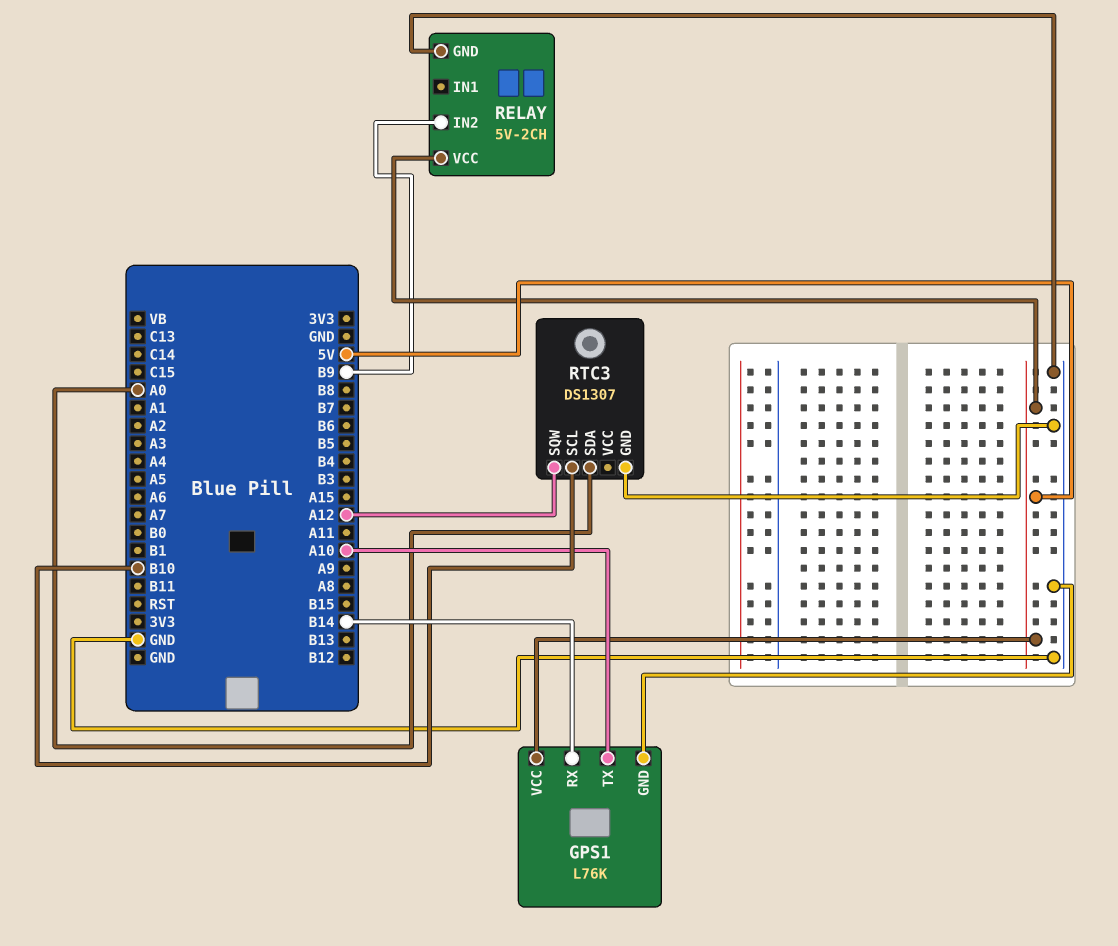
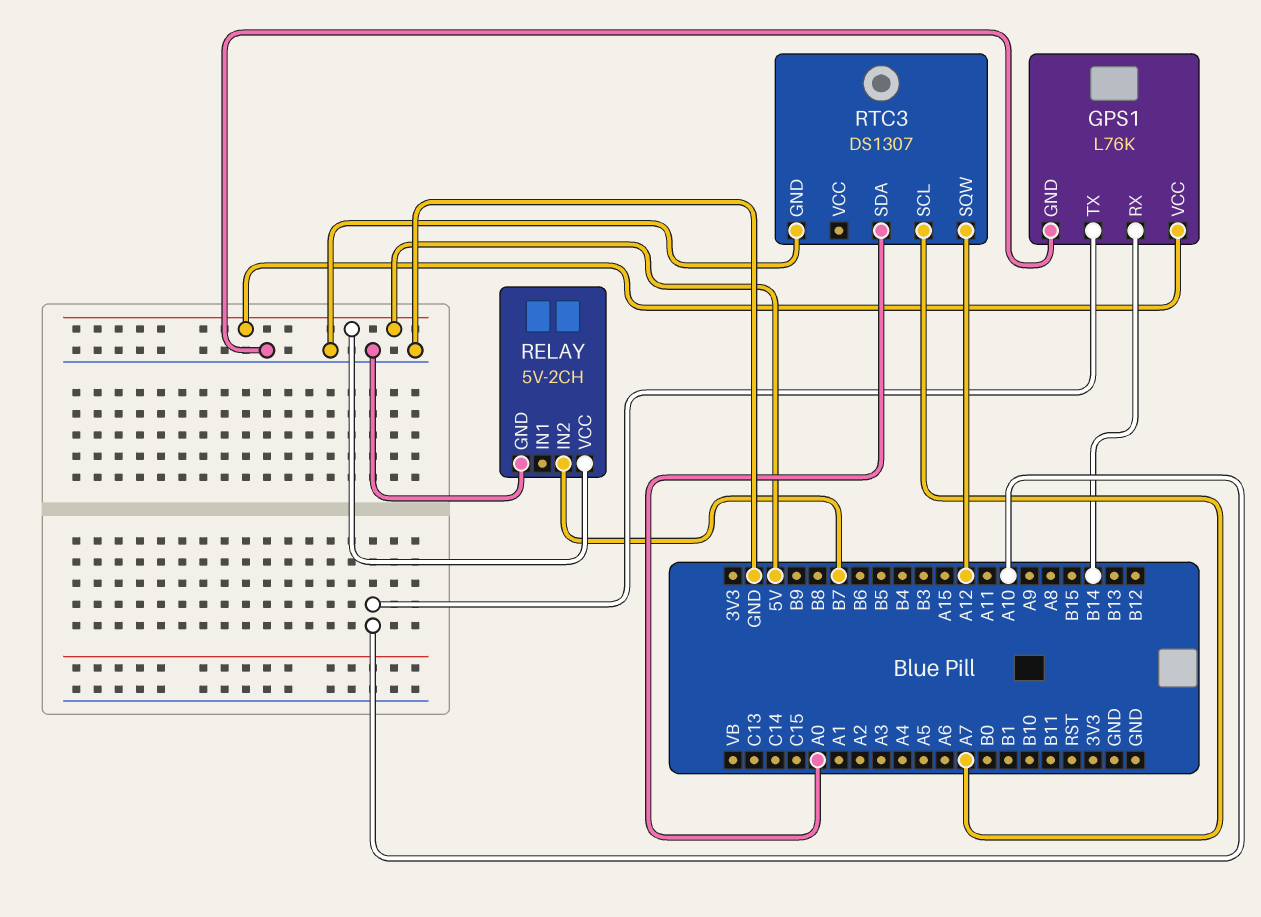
RELAY pin IN2: B9 -> B7
RTC3 pin SCL: B10 -> A7

